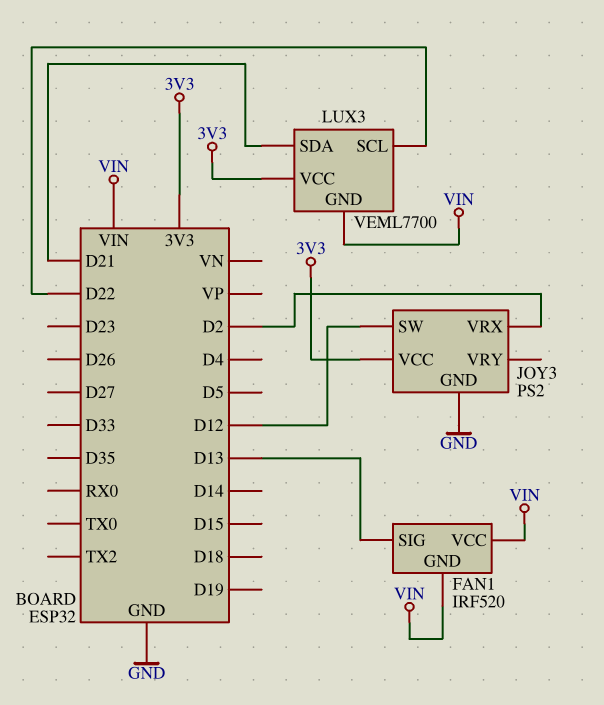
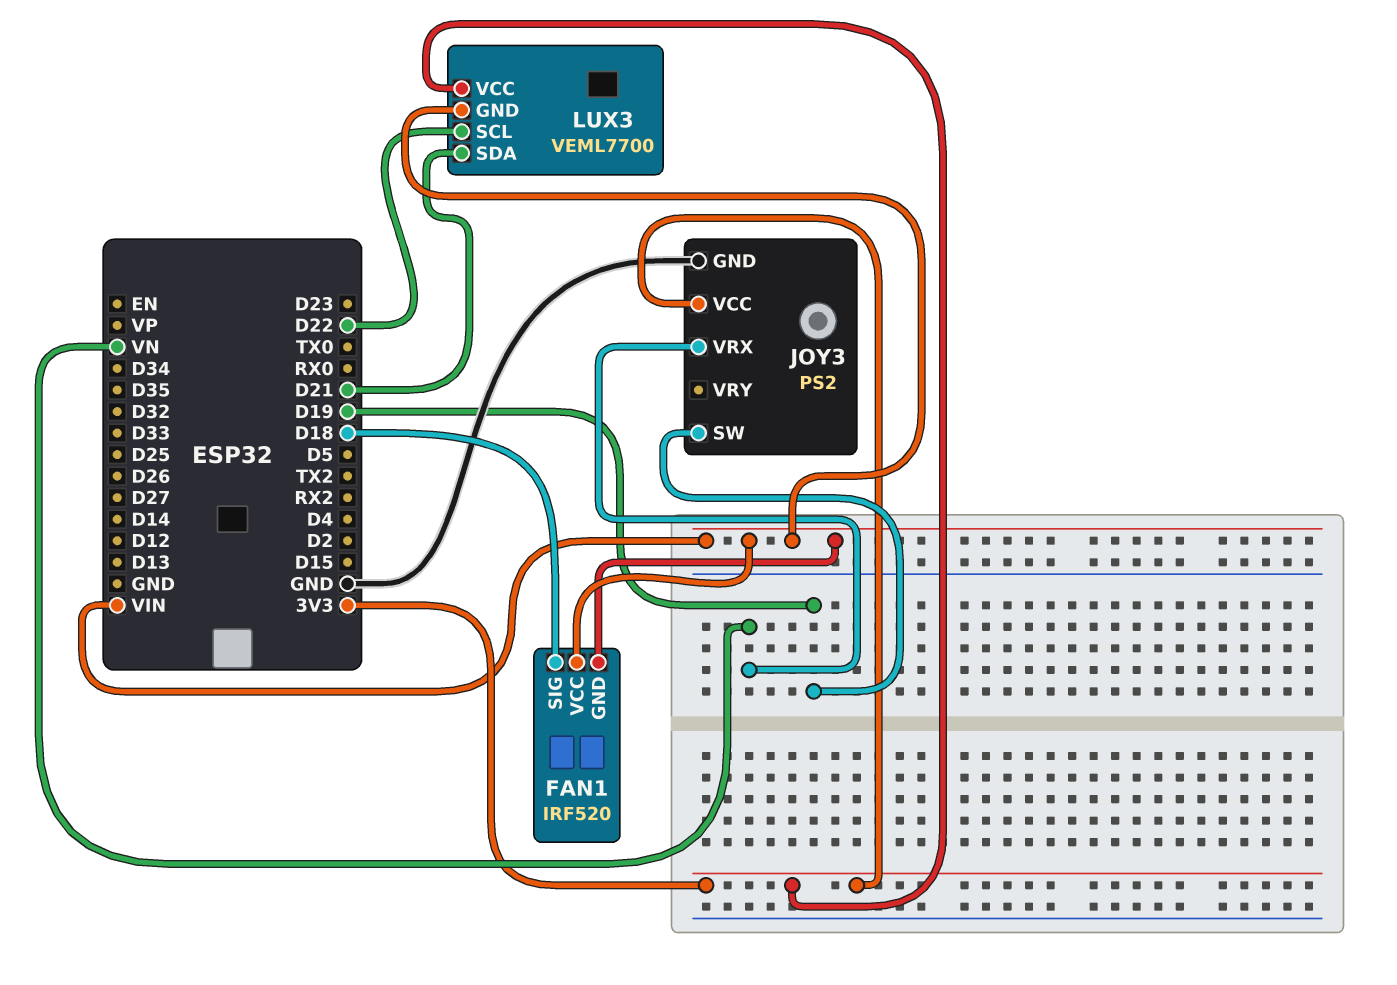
FAN1 pin SIG: D13 -> D18
JOY3 pin SW: D12 -> D19
JOY3 pin VRX: D2 -> VN

